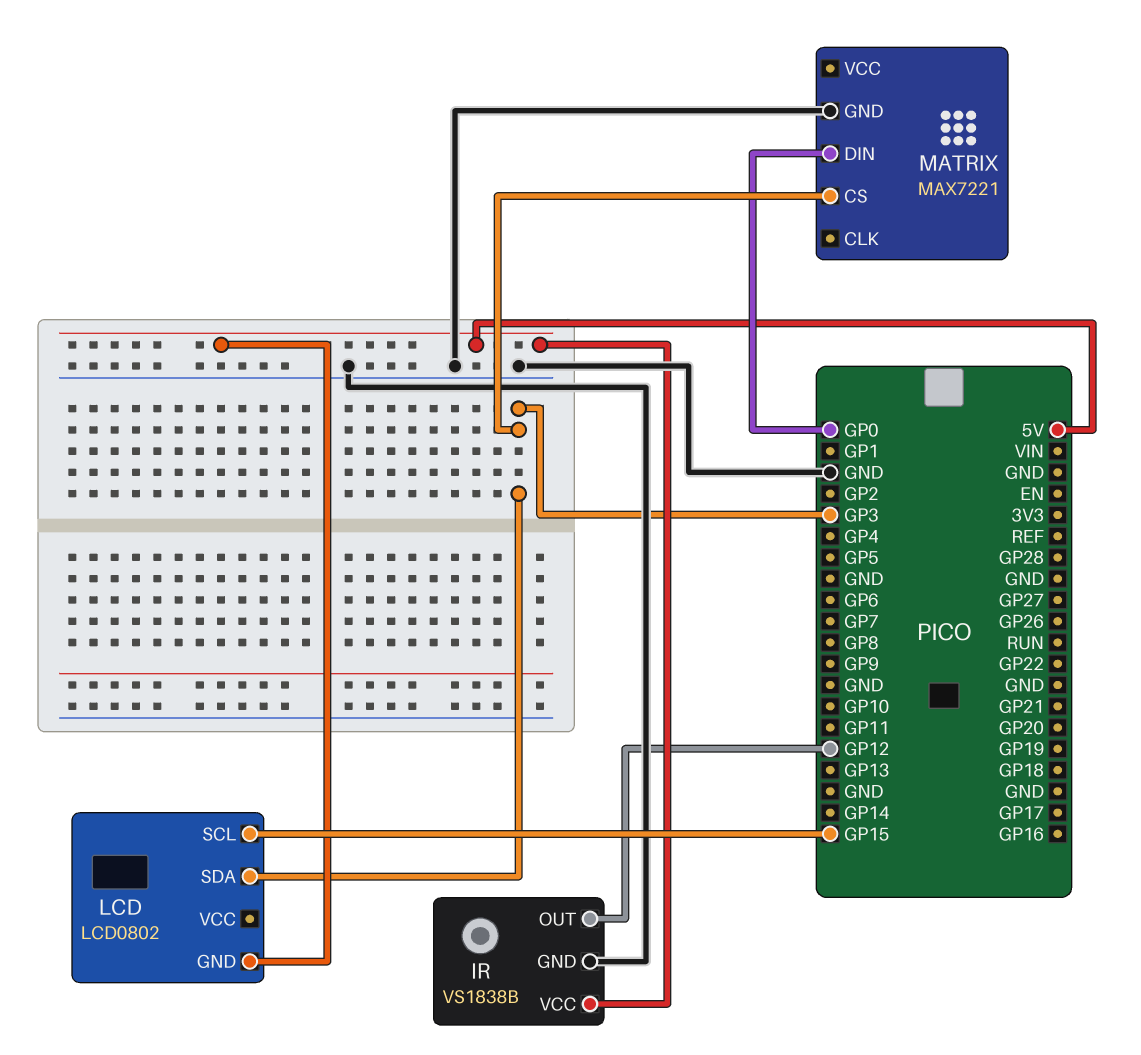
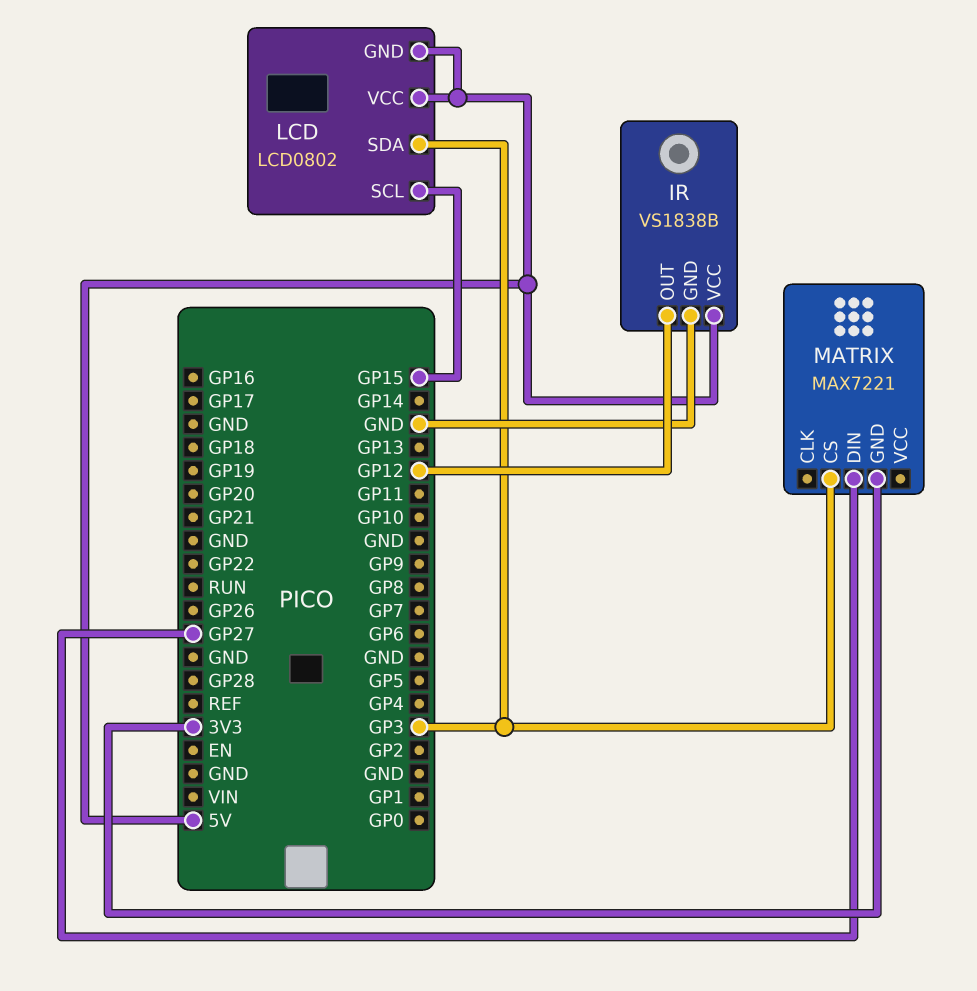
LCD pin VCC: none -> 5V
MATRIX pin DIN: GP0 -> GP27
MATRIX pin GND: GND -> 3V3

